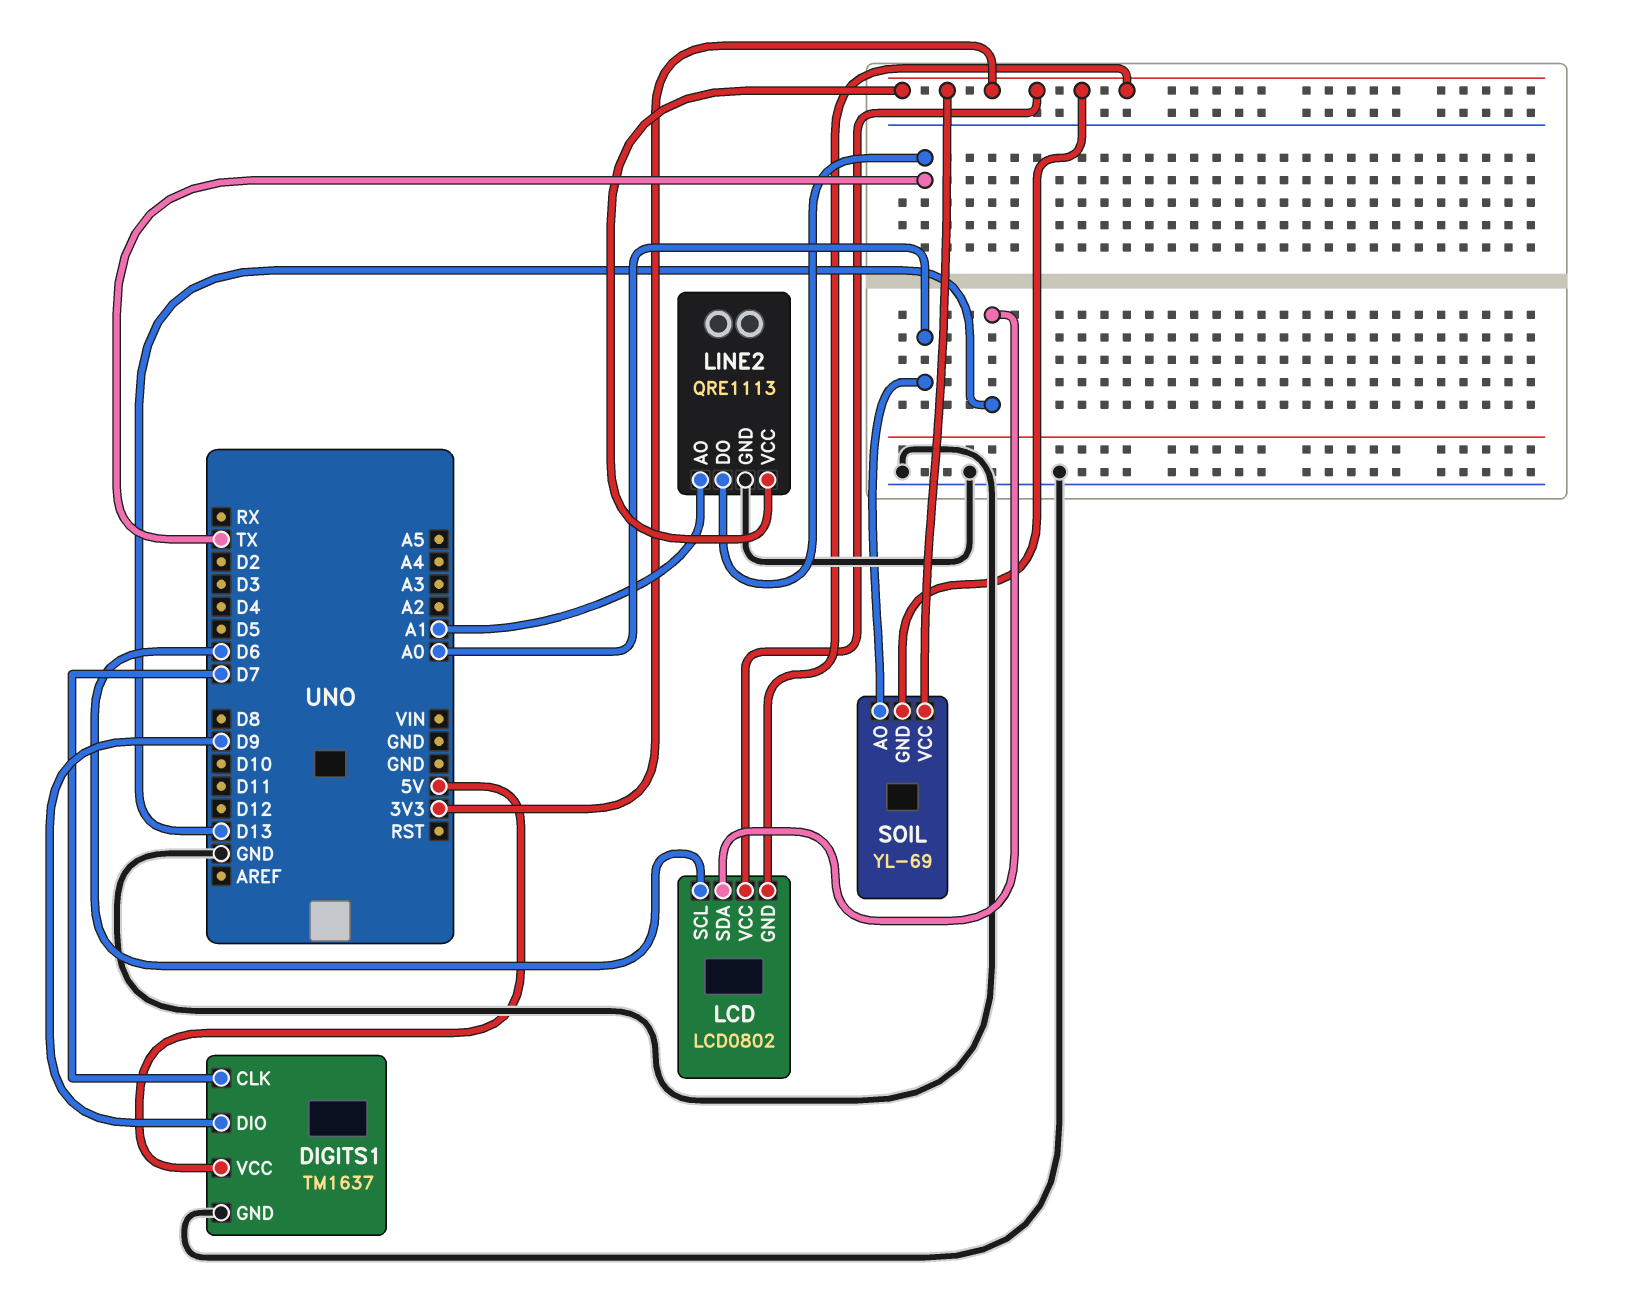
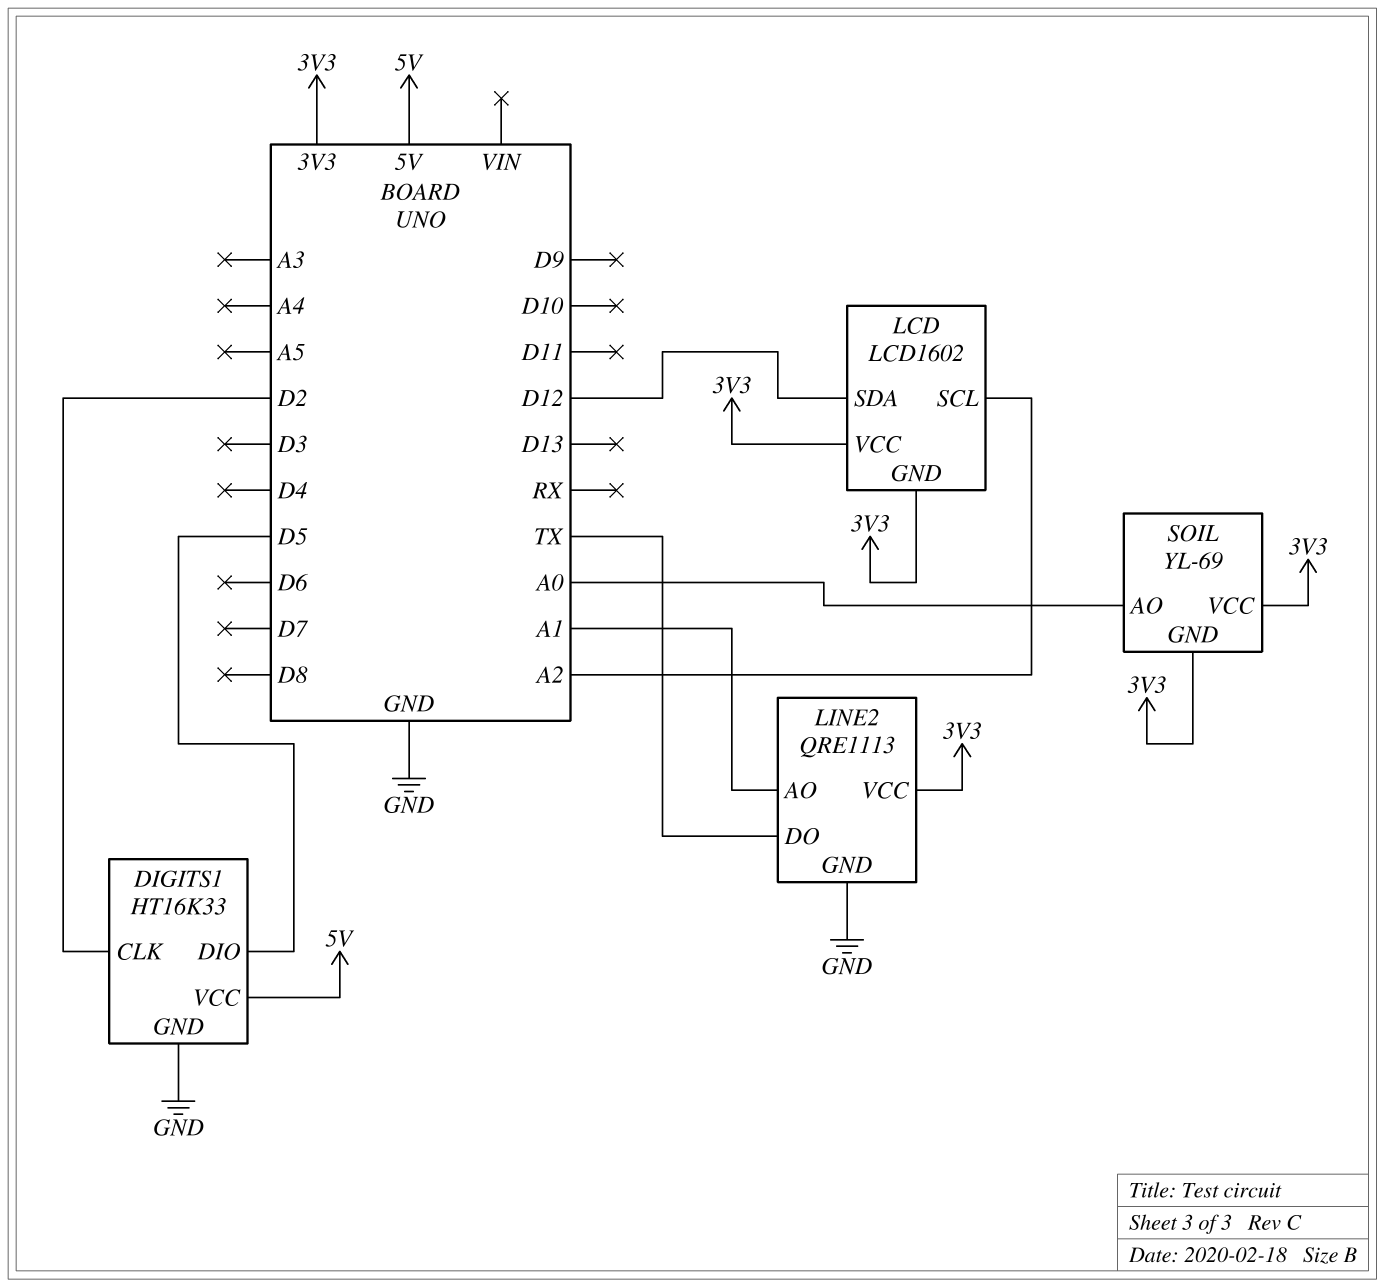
DIGITS1: TM1637 -> HT16K33
DIGITS1 pin CLK: D7 -> D2
DIGITS1 pin DIO: D9 -> D5
LCD: LCD0802 -> LCD1602
LCD pin SCL: D6 -> A2
LCD pin SDA: D13 -> D12

